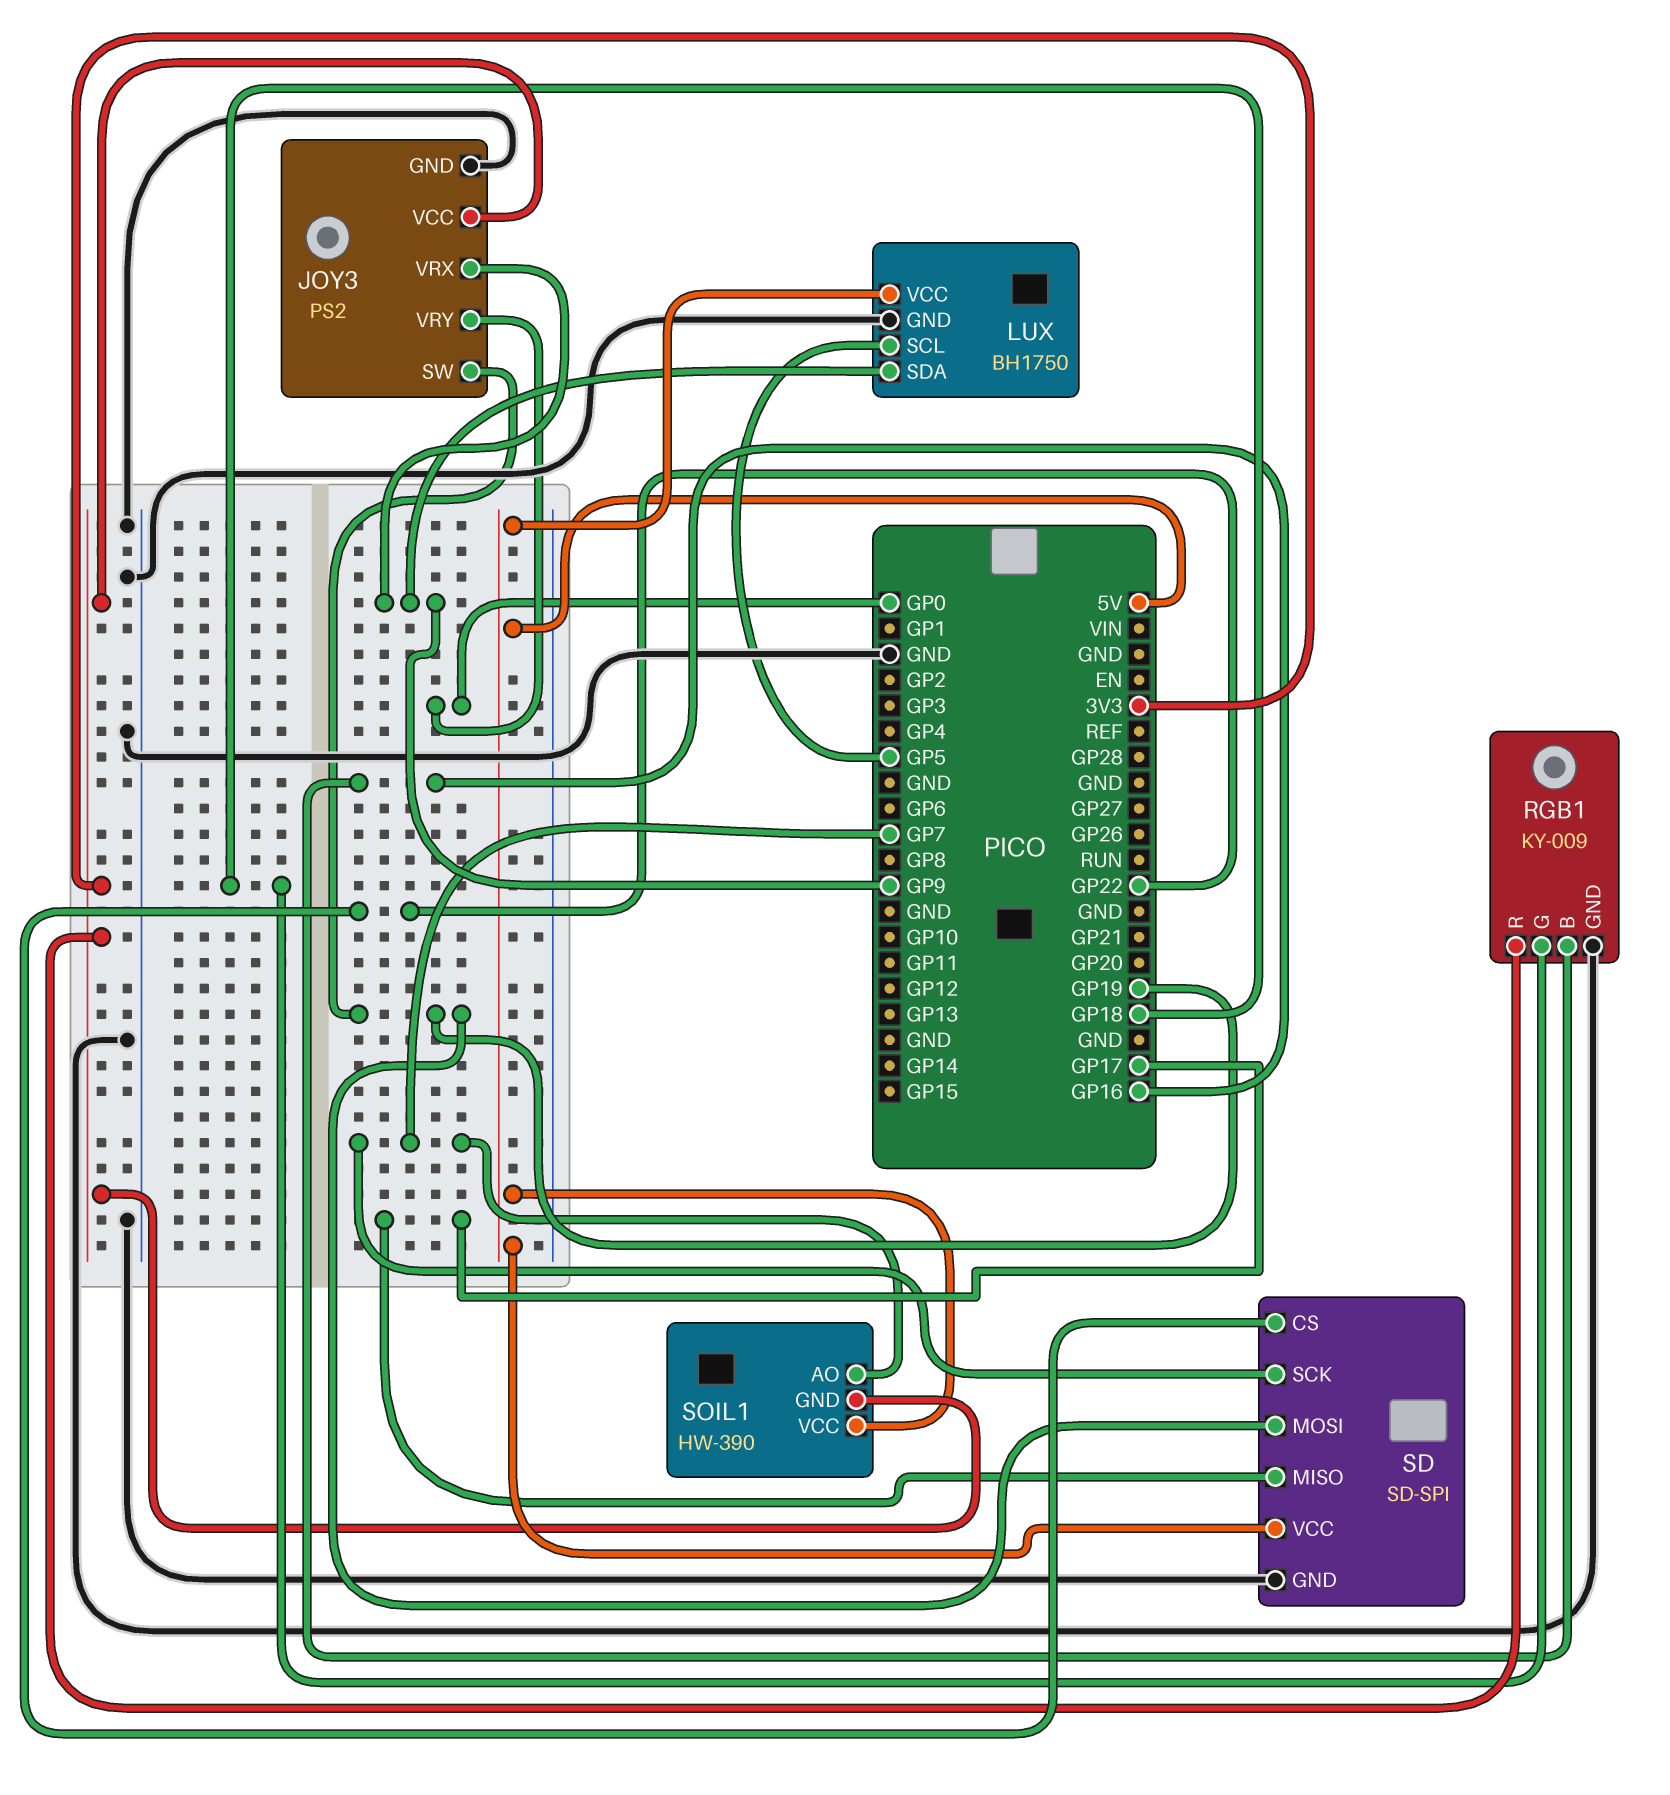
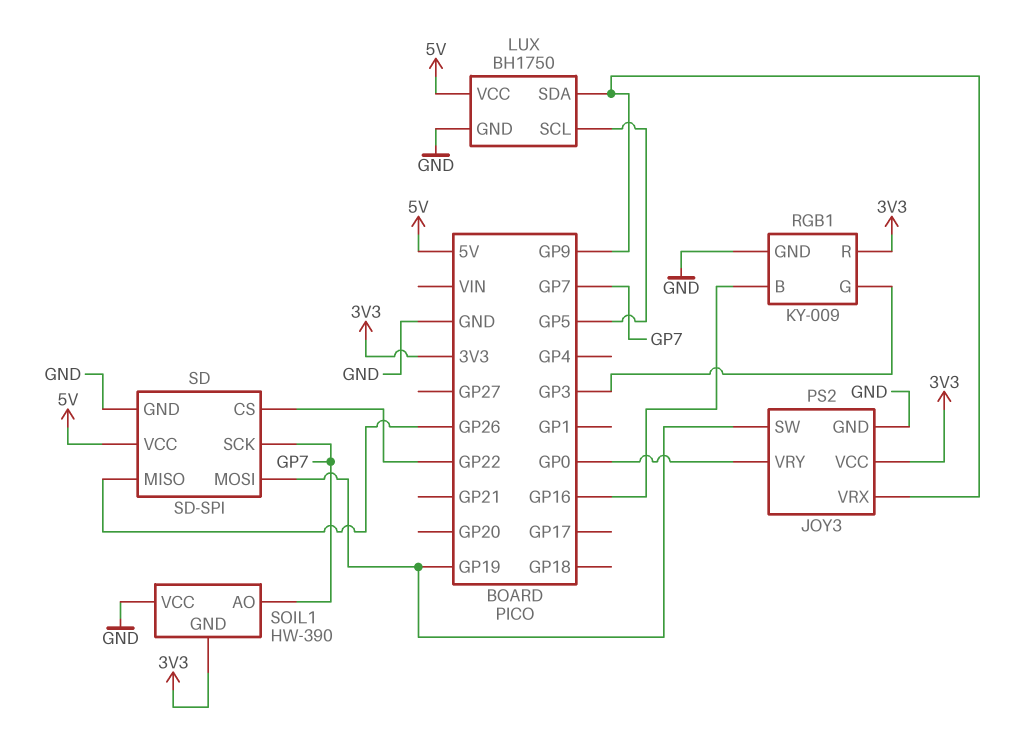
RGB1 pin G: GP18 -> GP3
SD pin MISO: GP17 -> GP26
SOIL1 pin VCC: 5V -> GND

